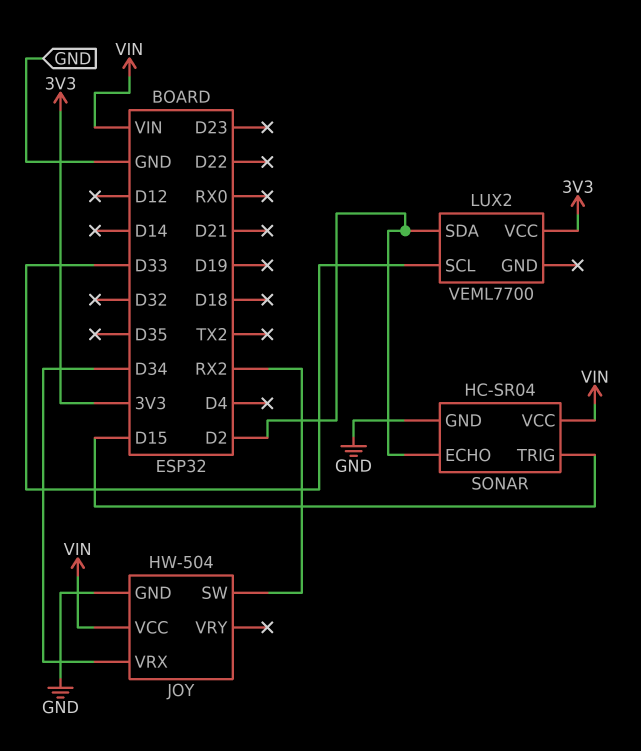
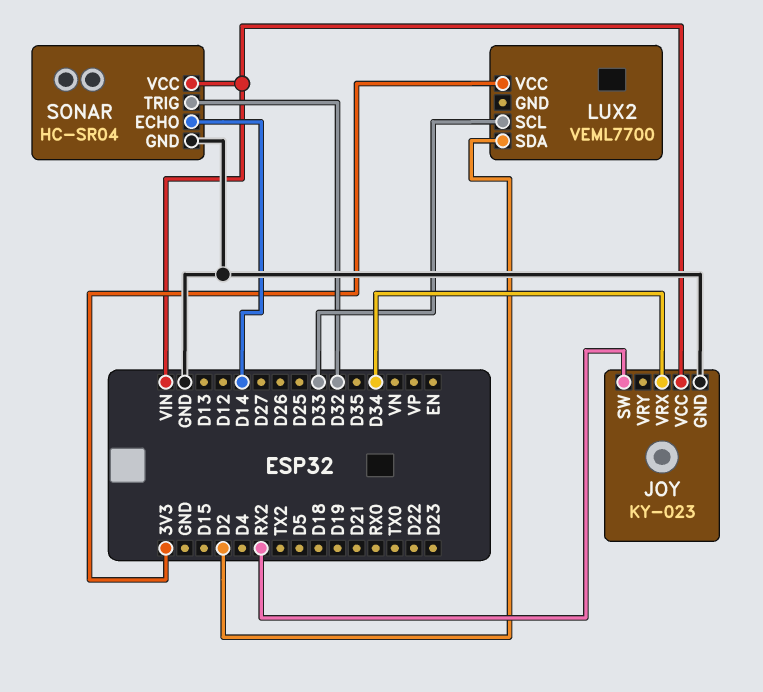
JOY: HW-504 -> KY-023
SONAR pin ECHO: D2 -> D14
SONAR pin TRIG: D15 -> D32

